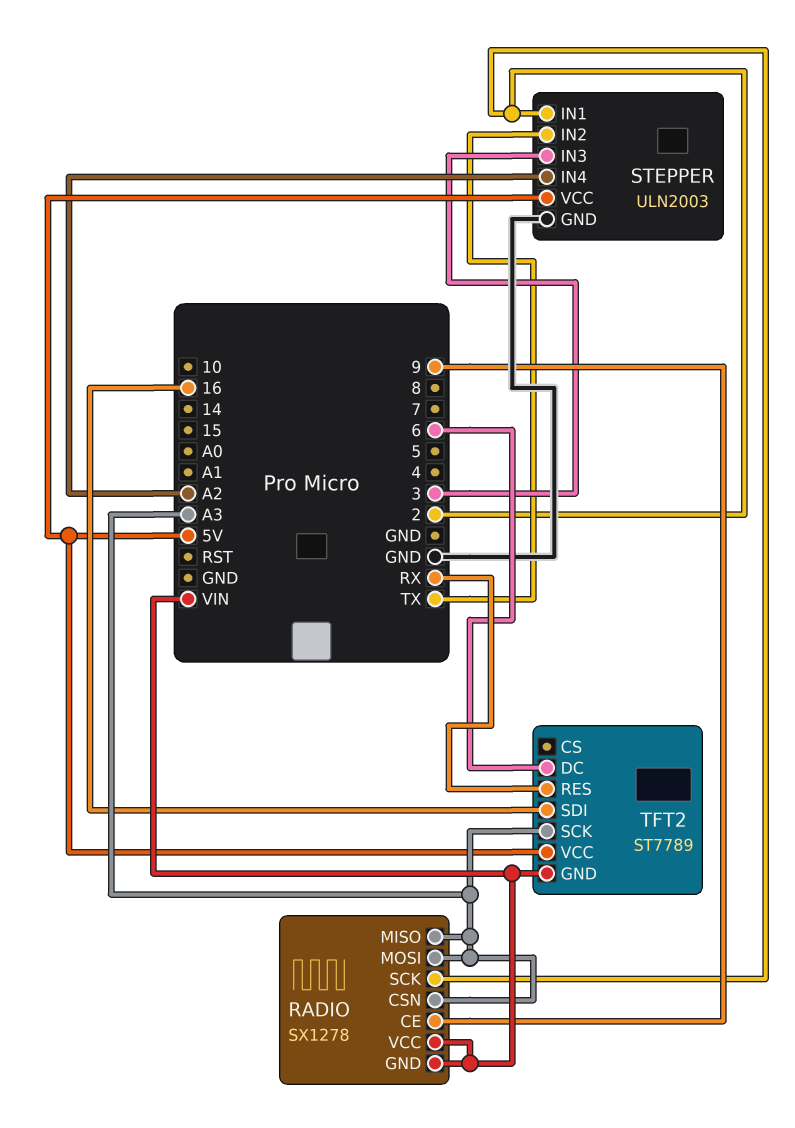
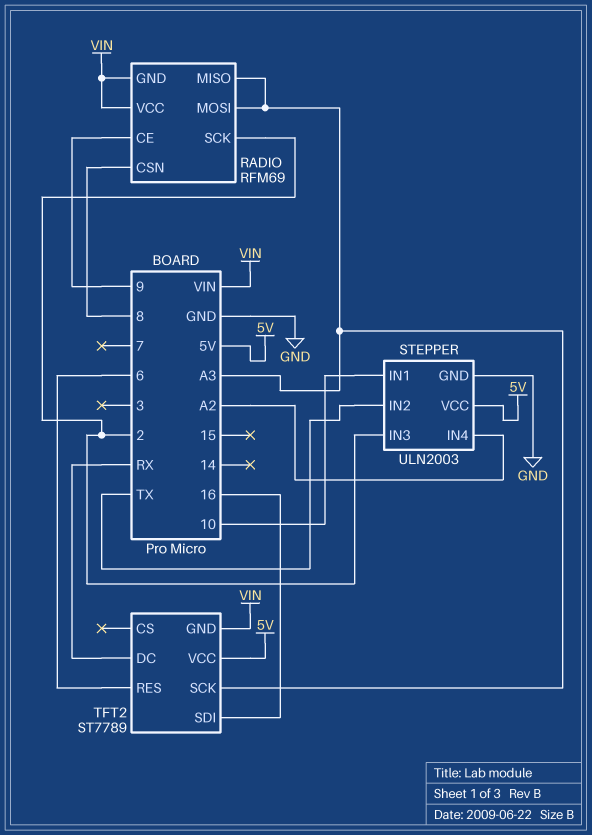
RADIO: SX1278 -> RFM69
RADIO pin CSN: A3 -> 8
STEPPER pin IN1: 2 -> 10
STEPPER pin IN3: 3 -> 2
TFT2 pin DC: 6 -> RX
TFT2 pin RES: RX -> 6

